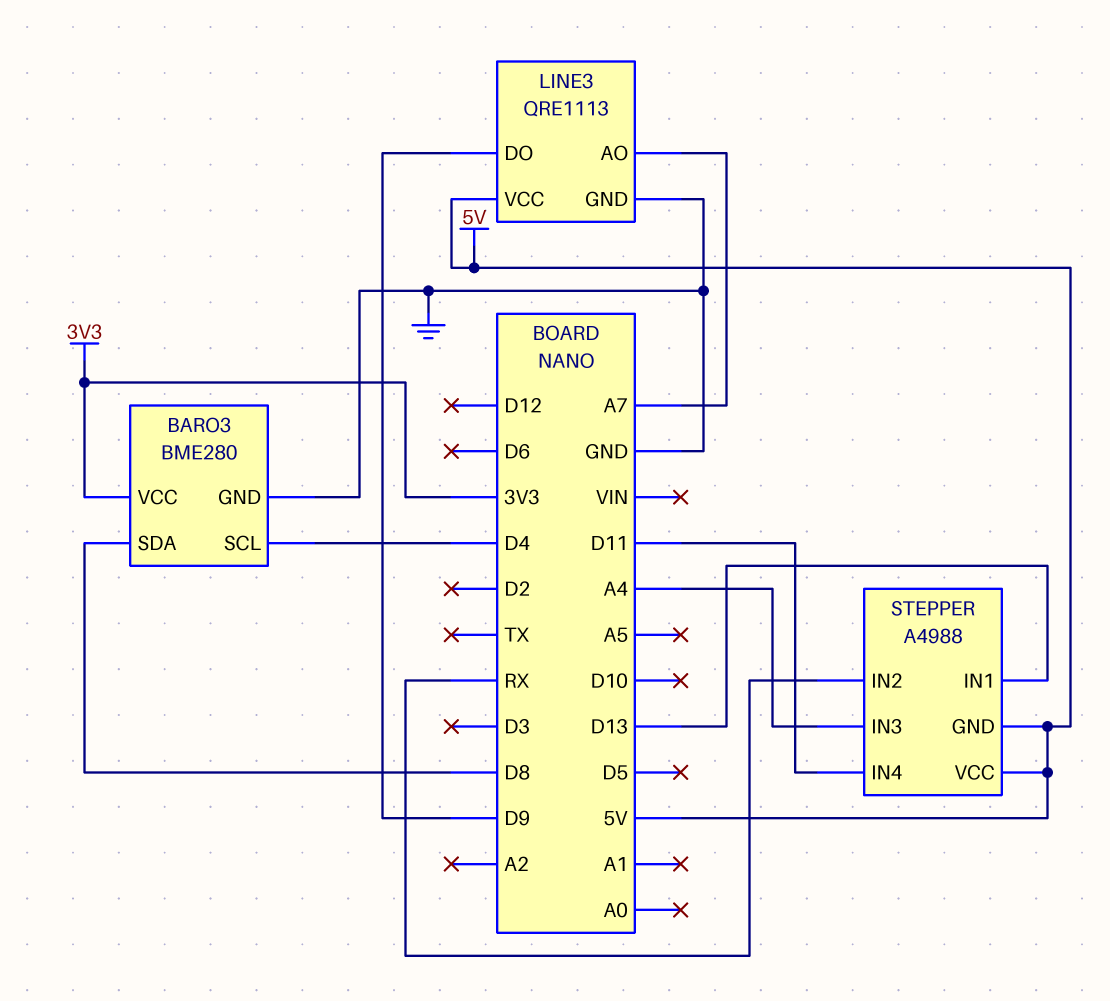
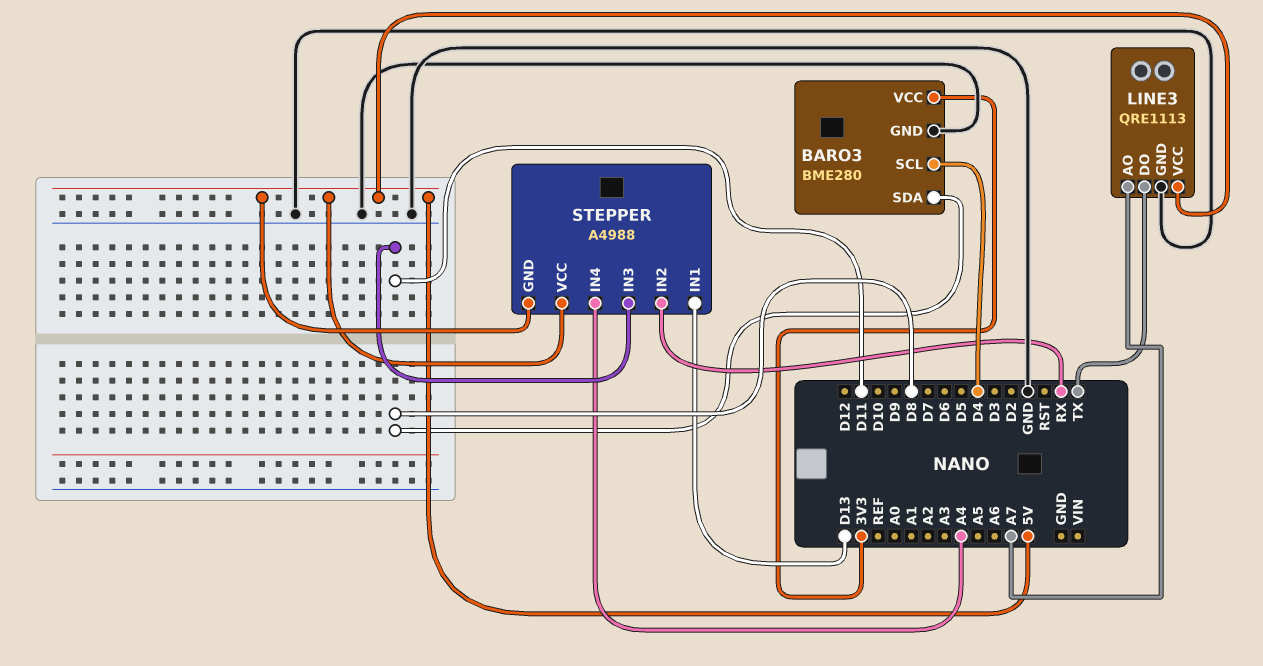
LINE3 pin DO: D9 -> TX
STEPPER pin IN3: A4 -> D11
STEPPER pin IN4: D11 -> A4

